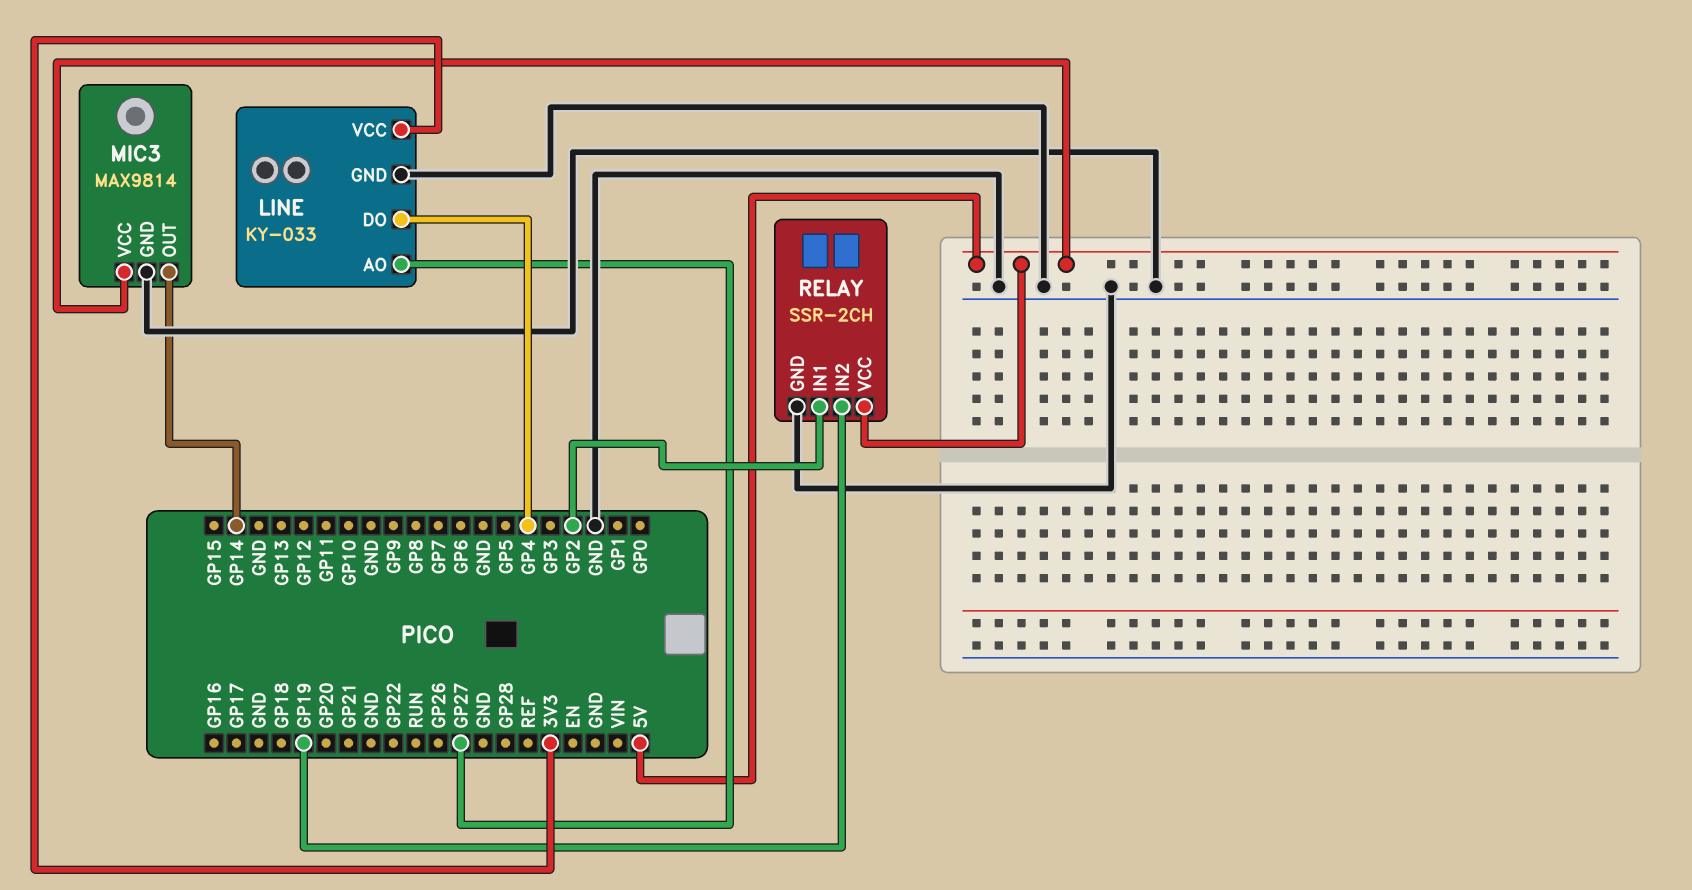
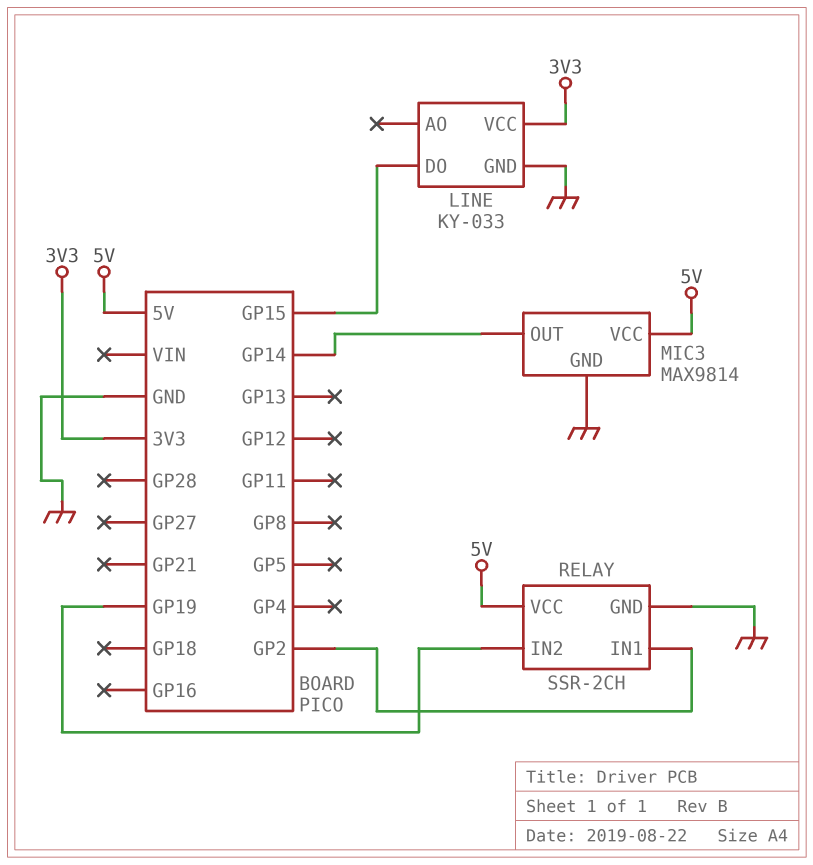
LINE pin AO: GP27 -> none
LINE pin DO: GP4 -> GP15

